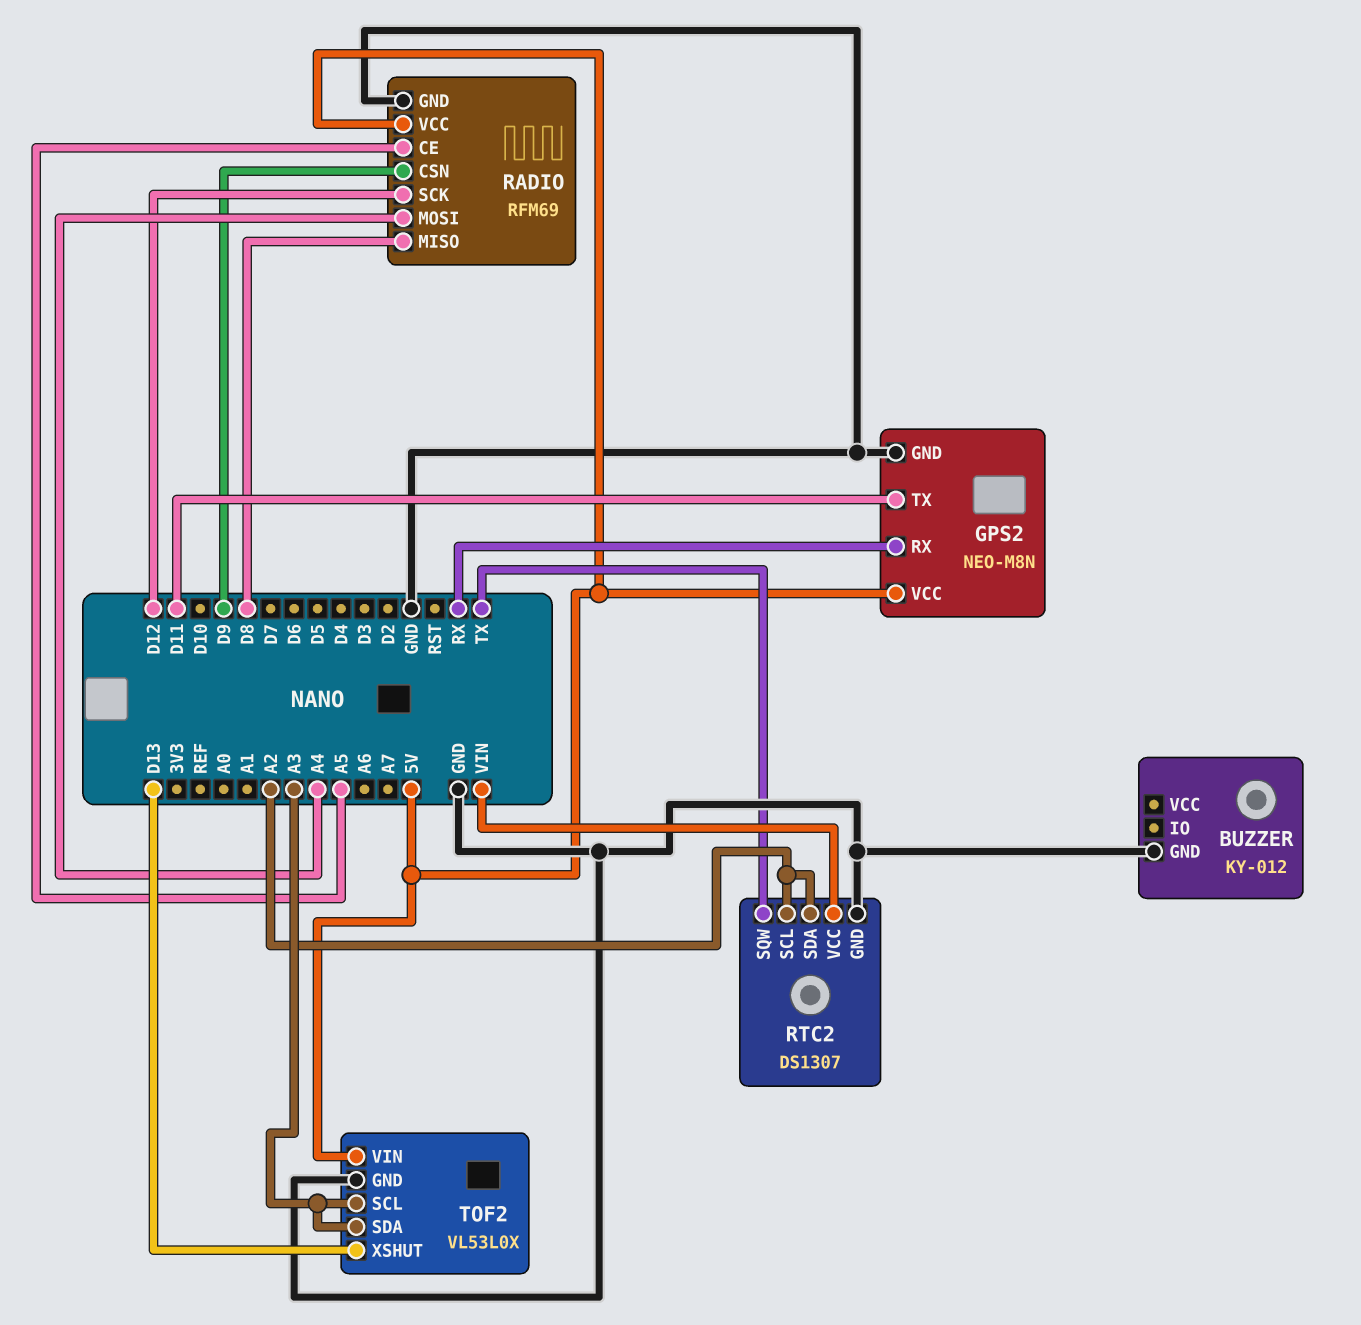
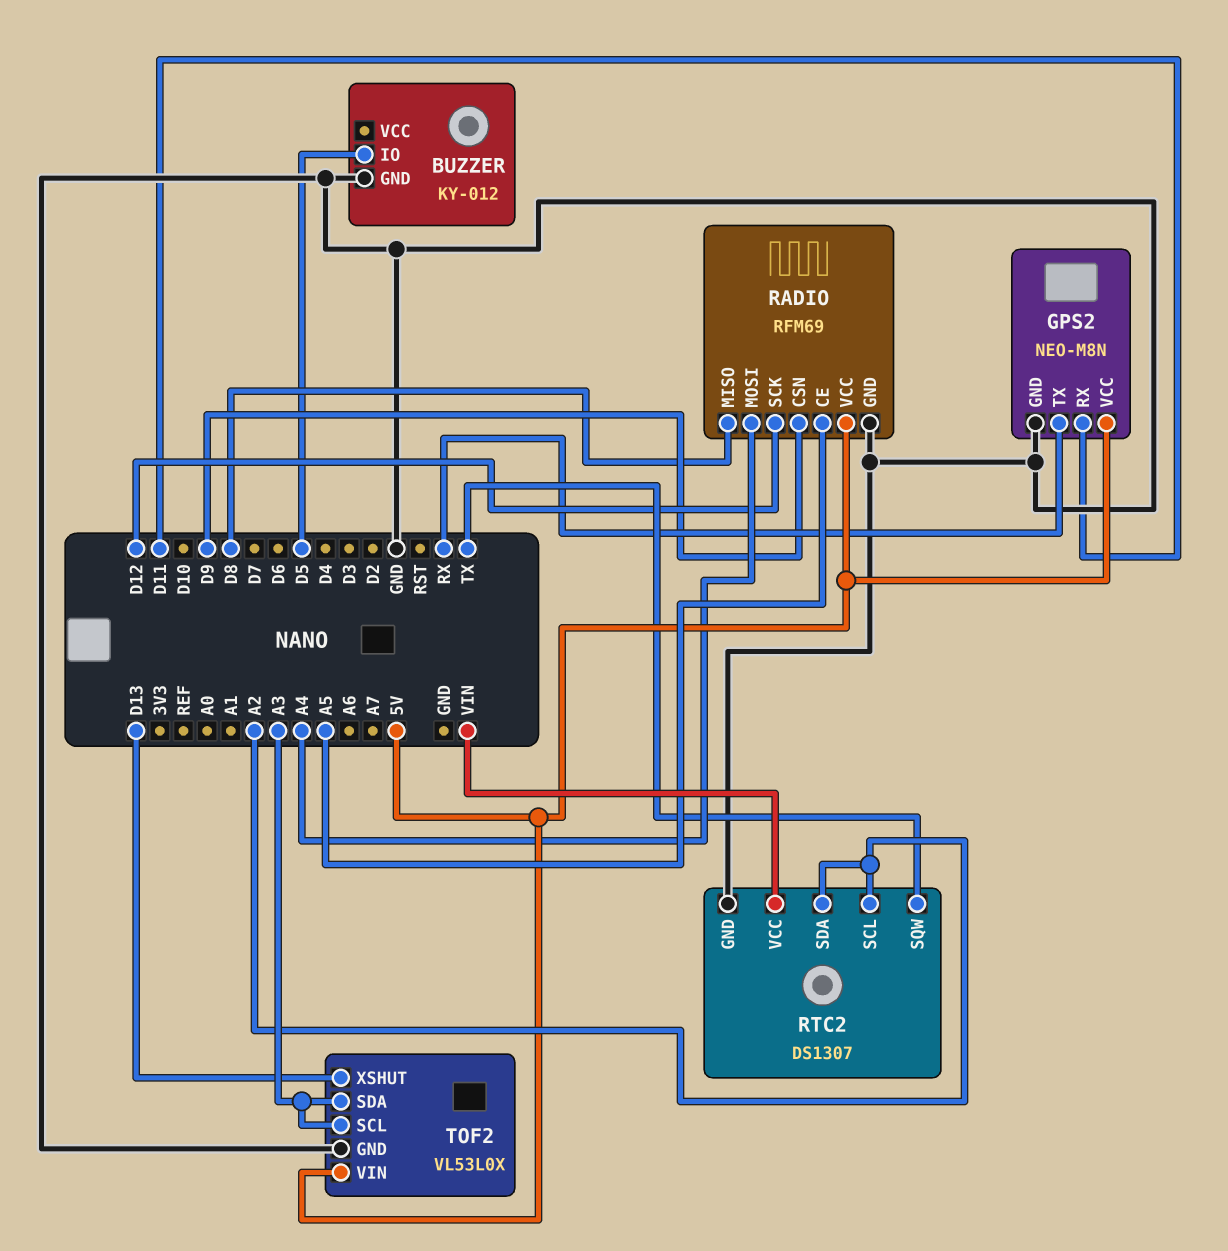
BUZZER pin IO: none -> D5
GPS2 pin RX: RX -> D11
GPS2 pin TX: D11 -> RX

